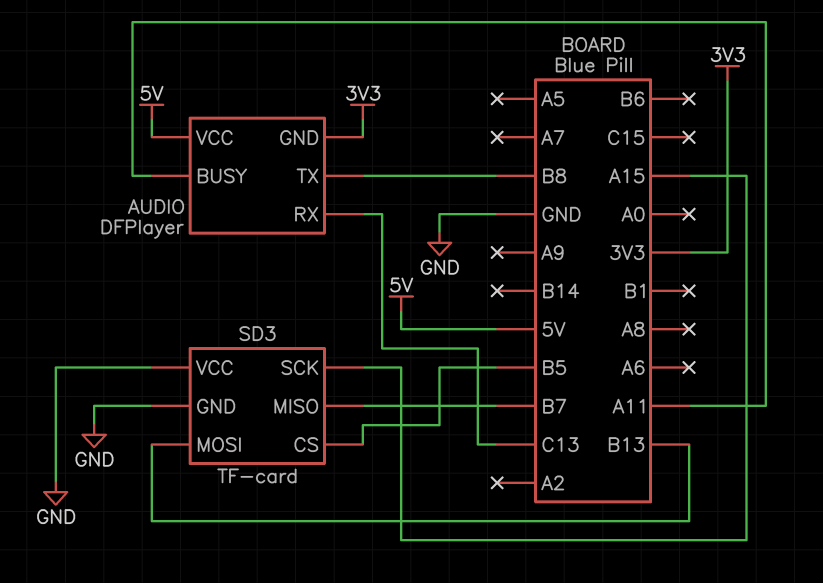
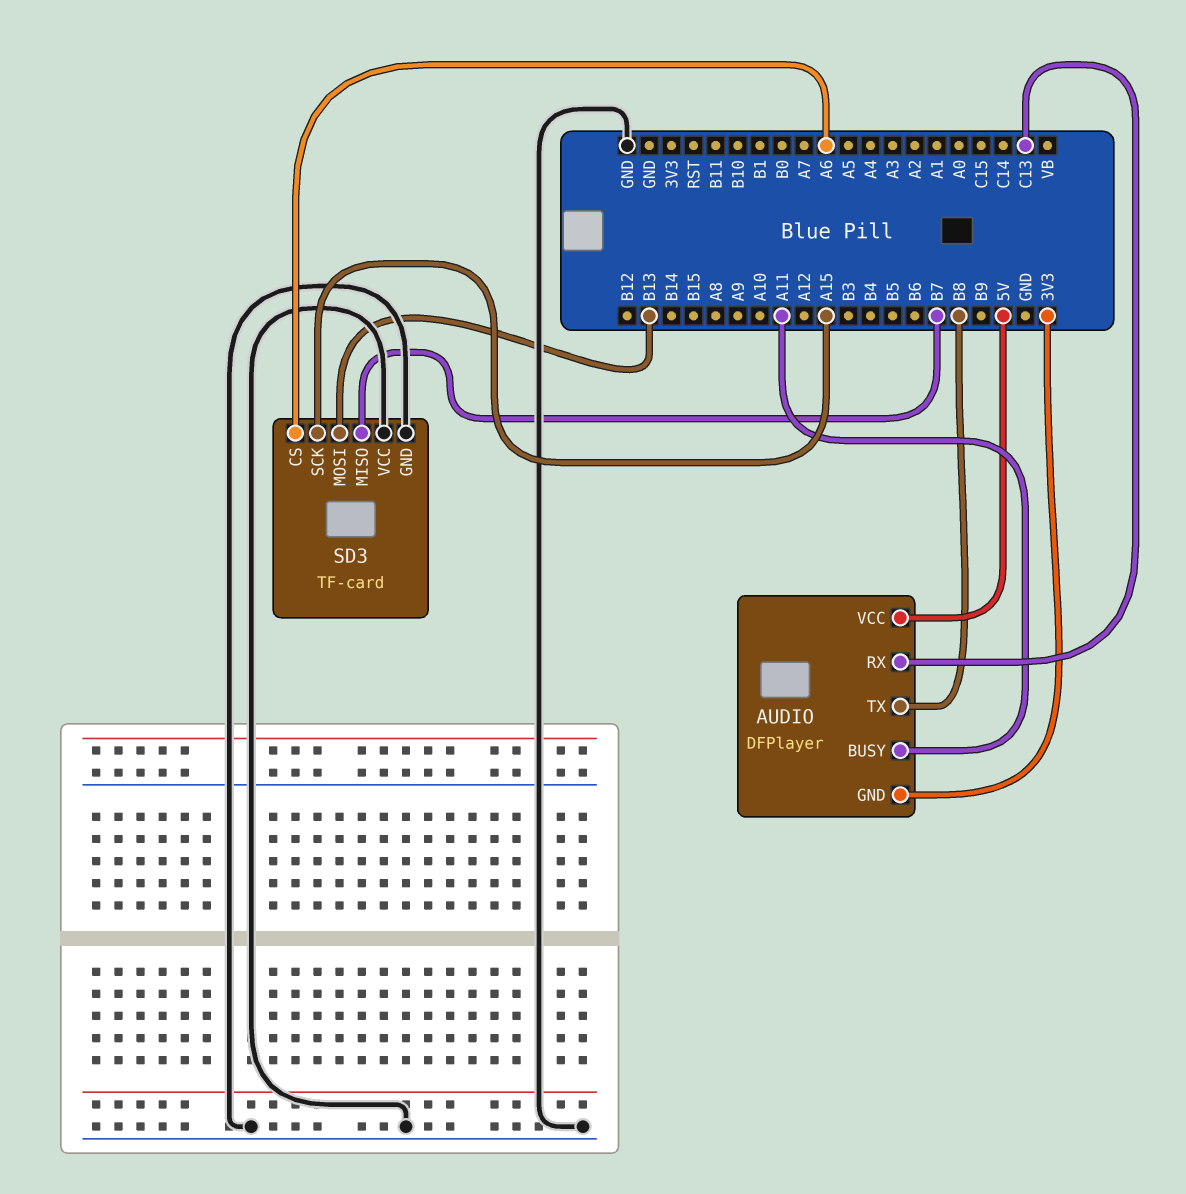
SD3 pin CS: B5 -> A6

